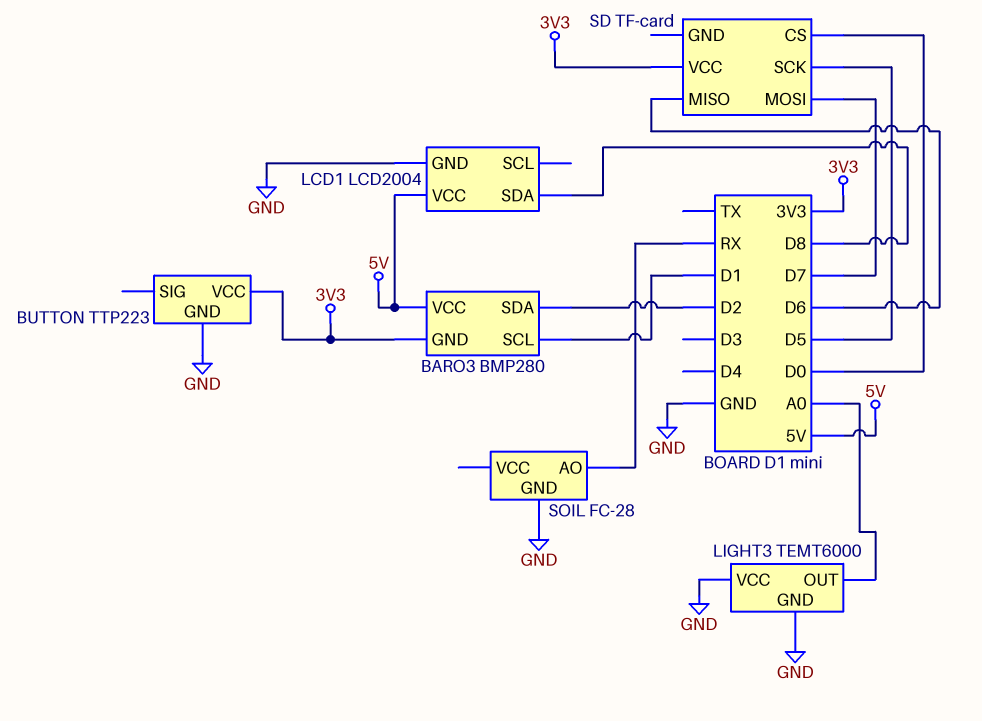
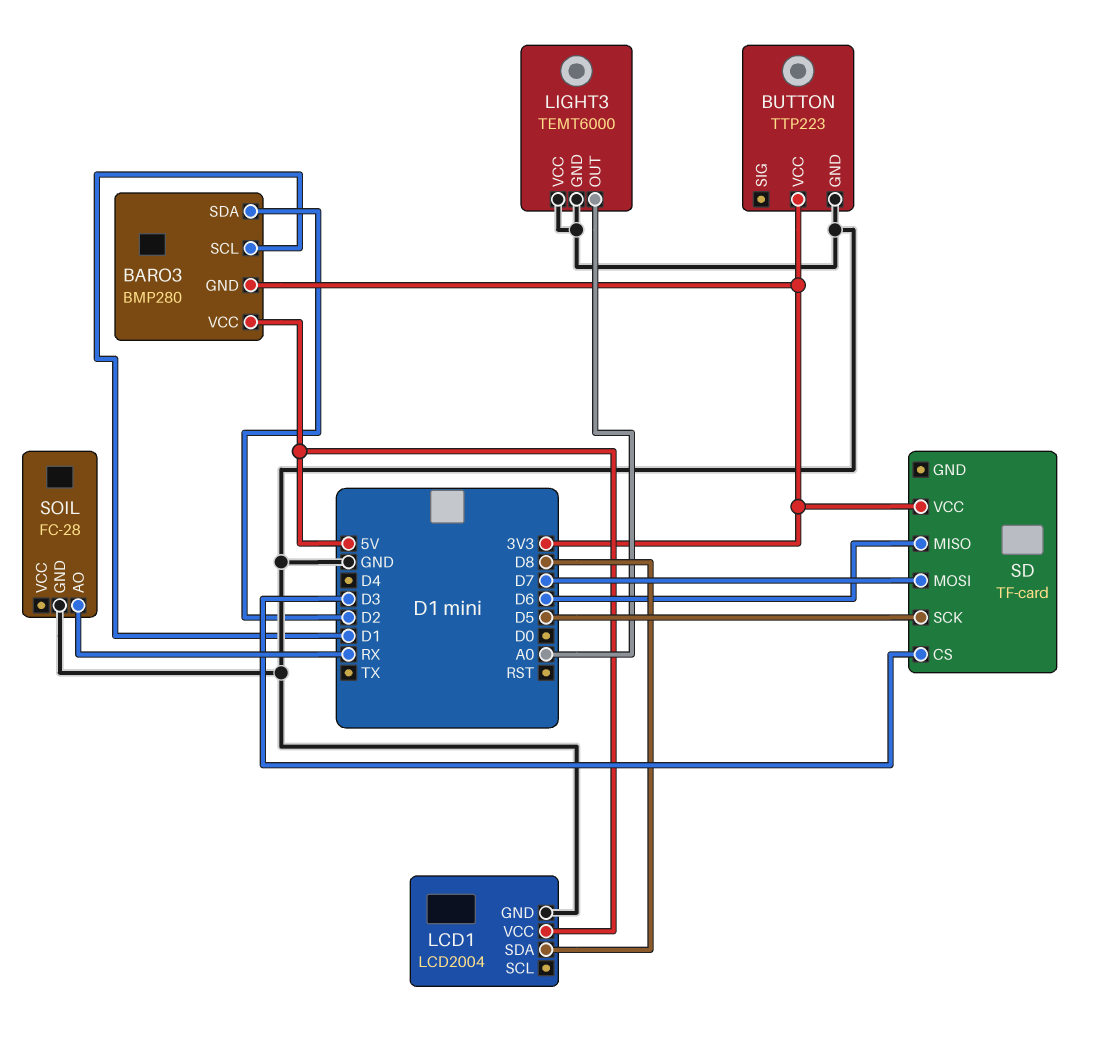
SD pin CS: D0 -> D3

